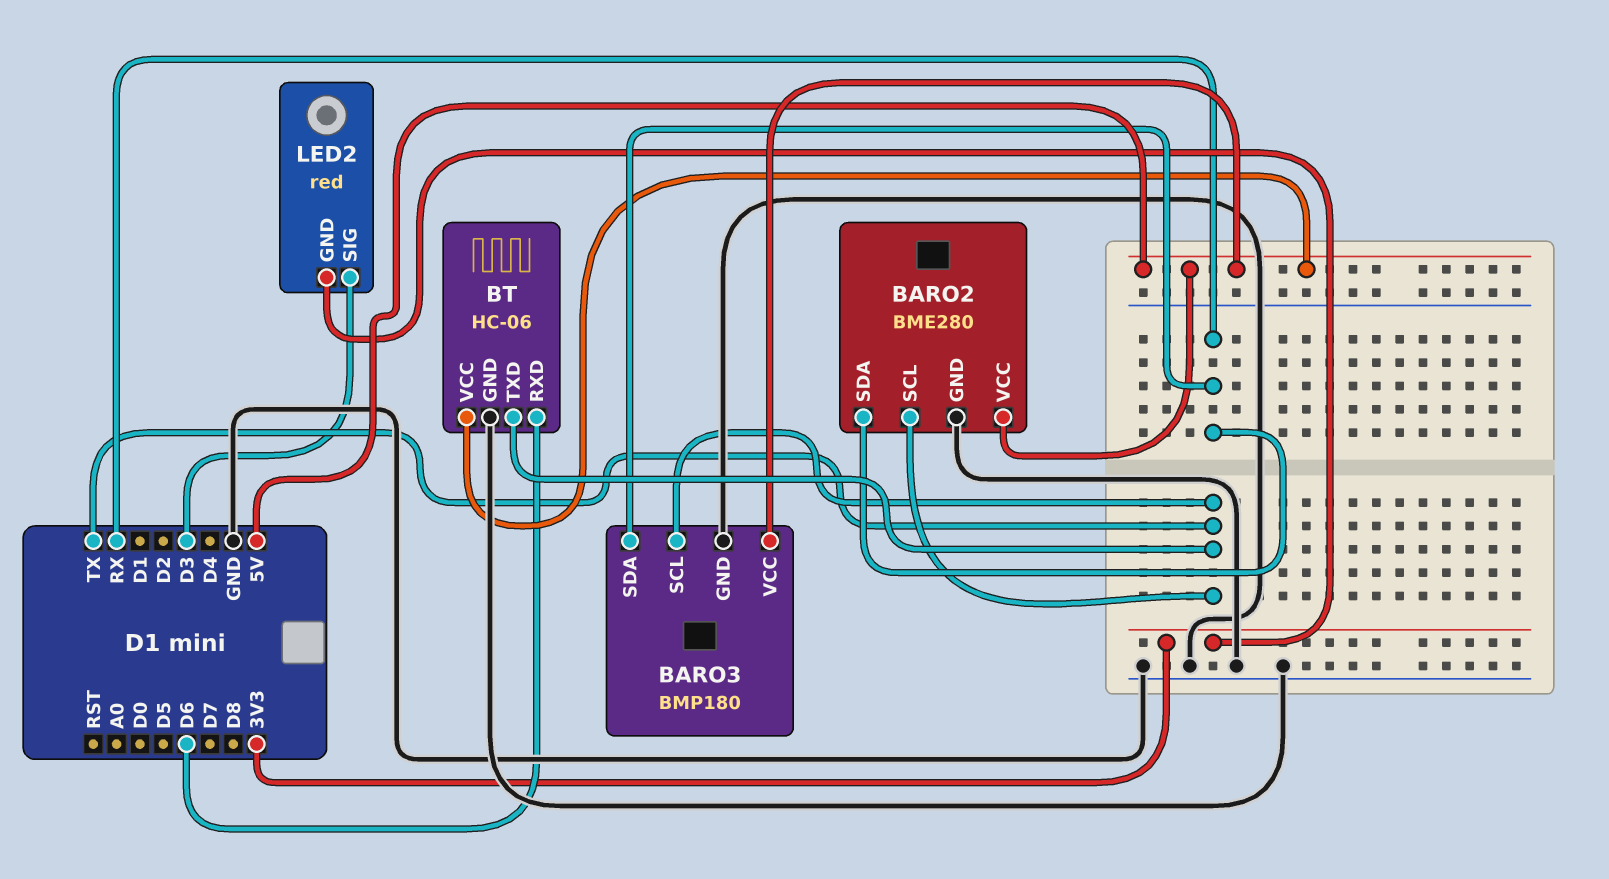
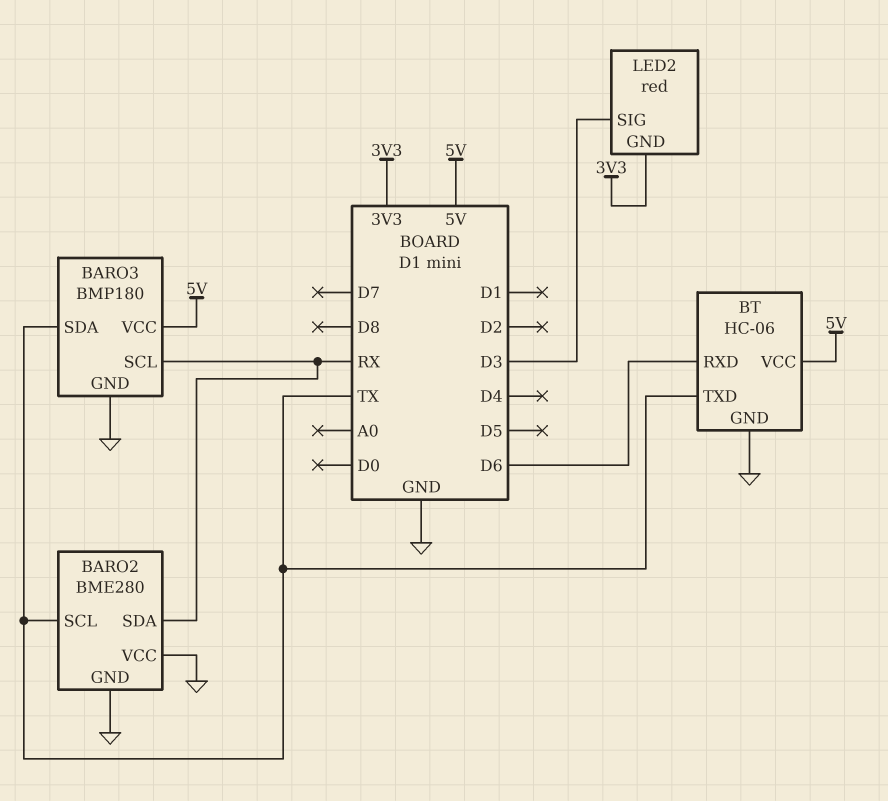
BARO2 pin VCC: 5V -> GND
BARO3 pin SCL: TX -> RX
BARO3 pin SDA: RX -> TX

